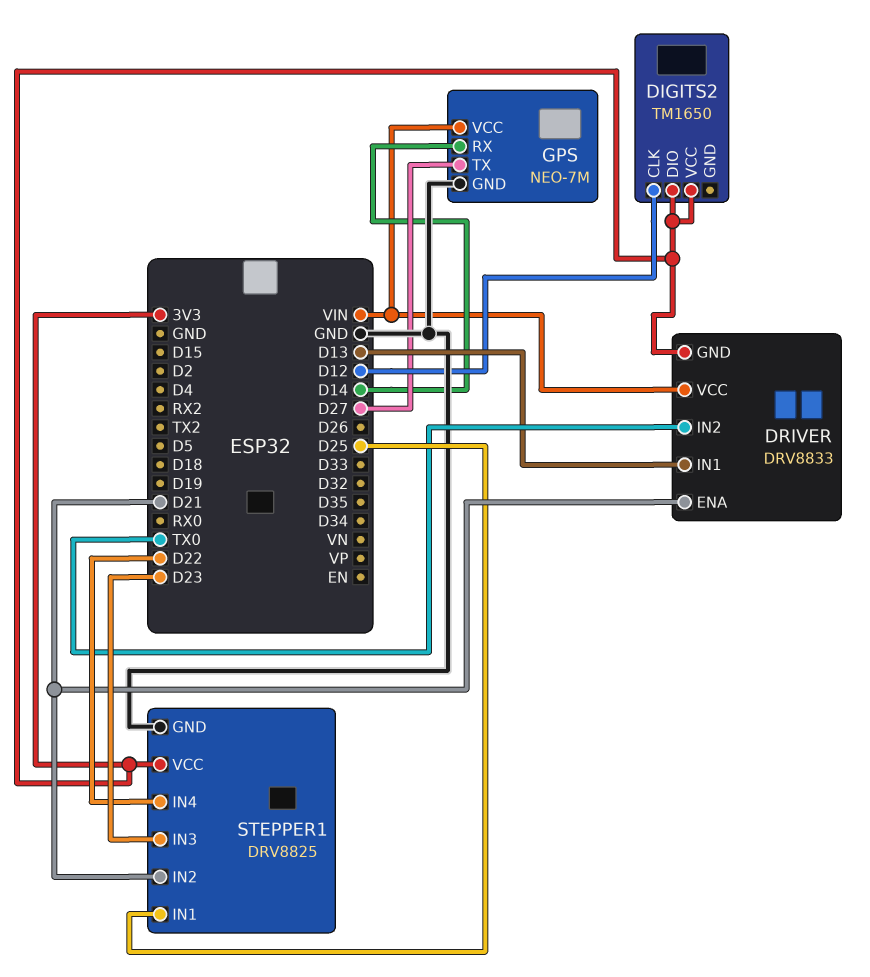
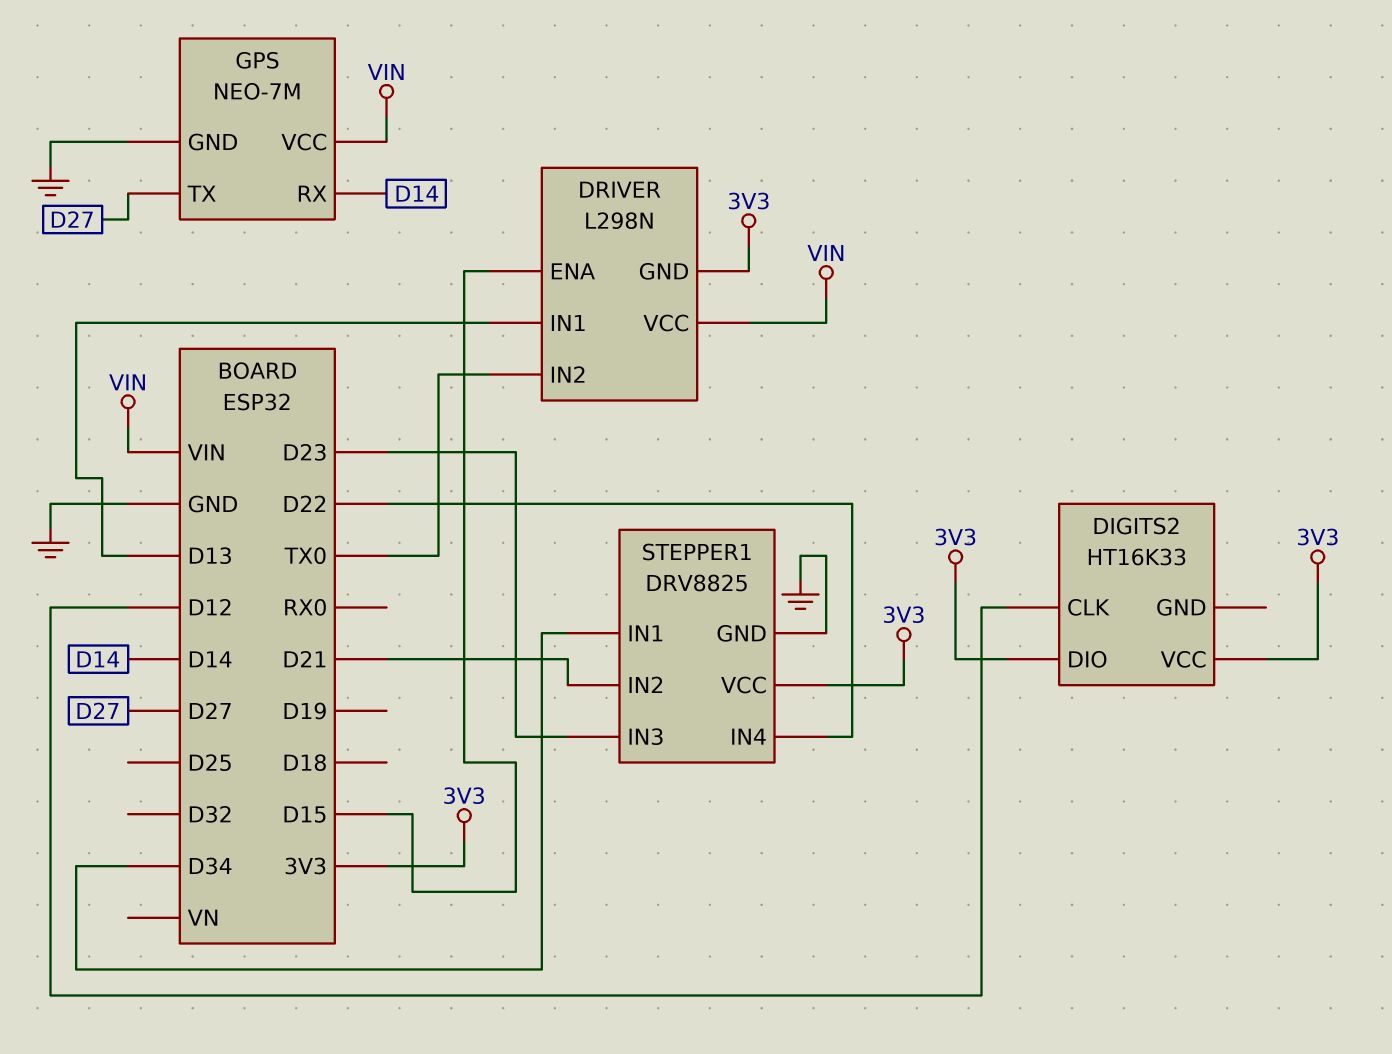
DIGITS2: TM1650 -> HT16K33
DRIVER: DRV8833 -> L298N
DRIVER pin ENA: D21 -> D15
STEPPER1 pin IN1: D25 -> D34

